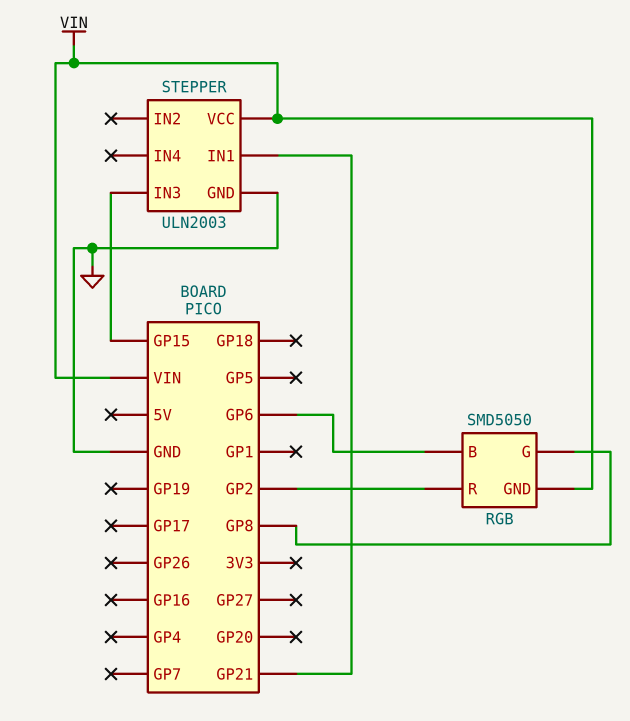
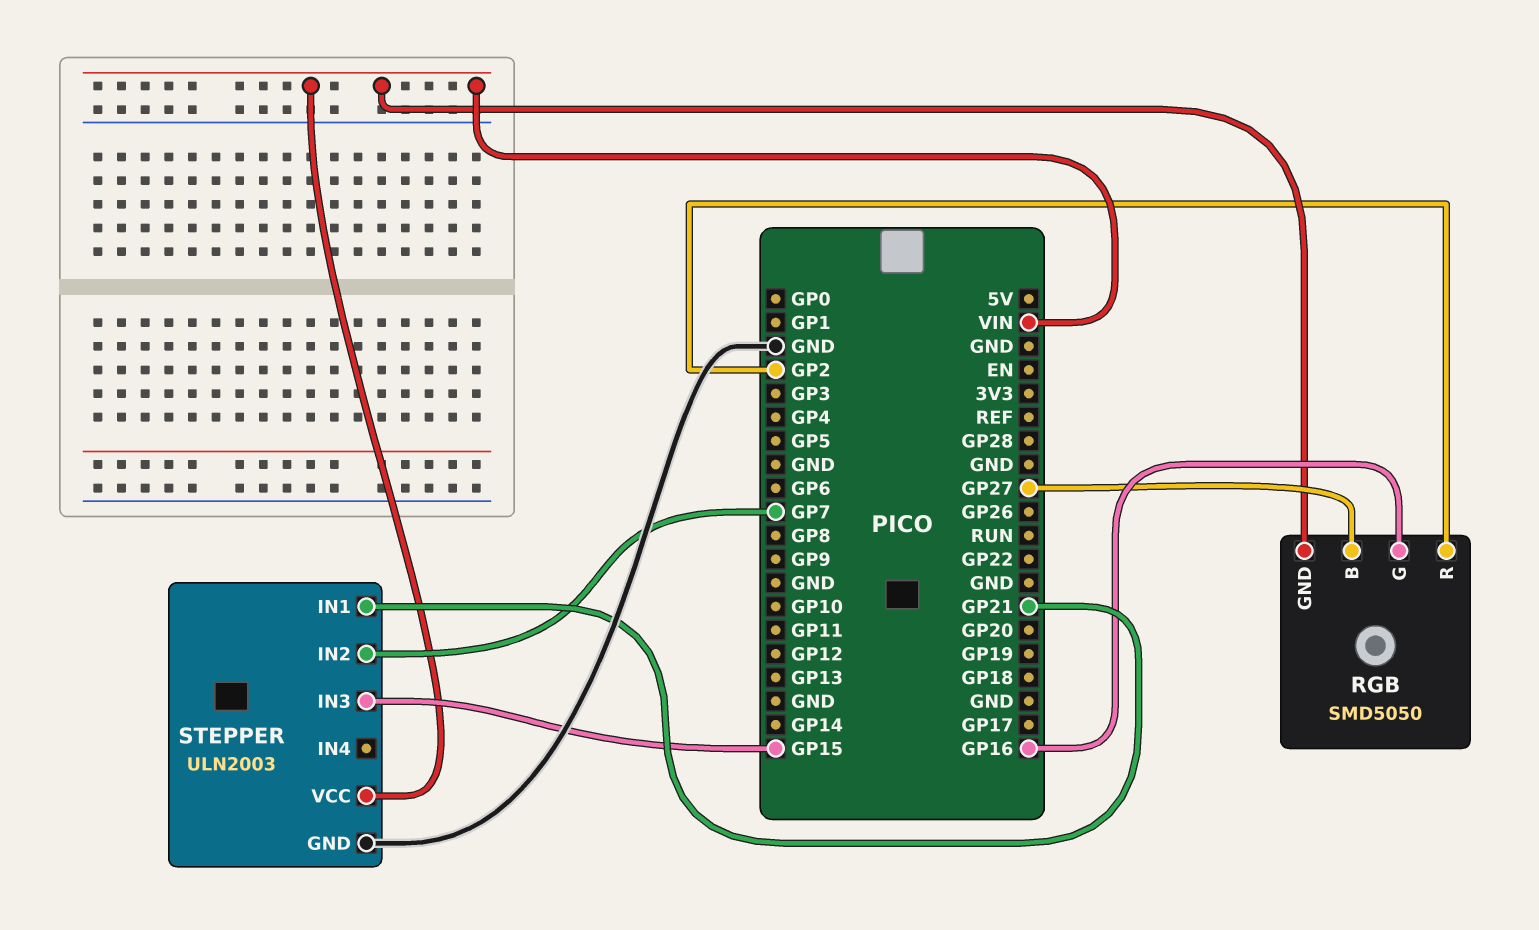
RGB pin B: GP6 -> GP27
RGB pin G: GP8 -> GP16
STEPPER pin IN2: none -> GP7

